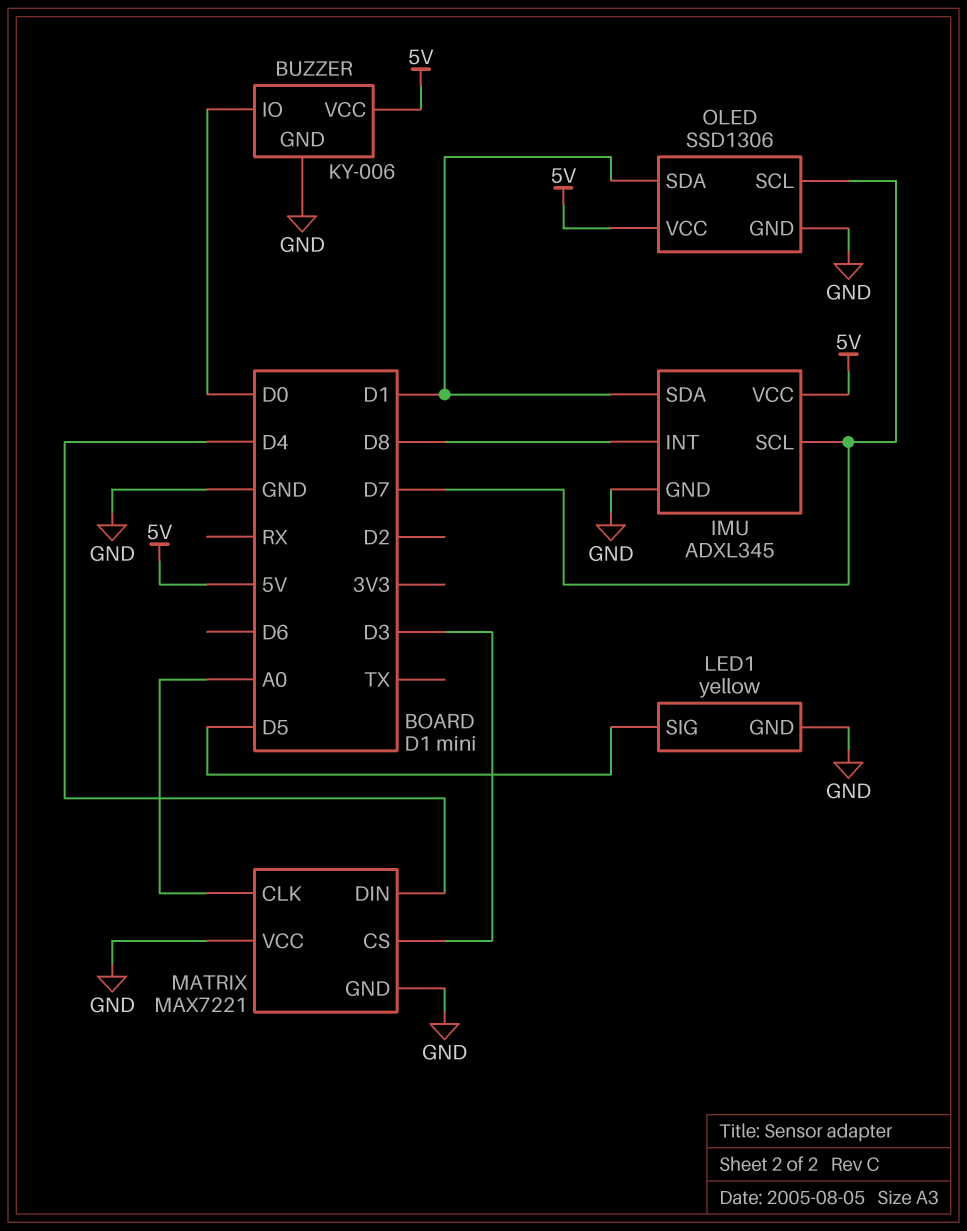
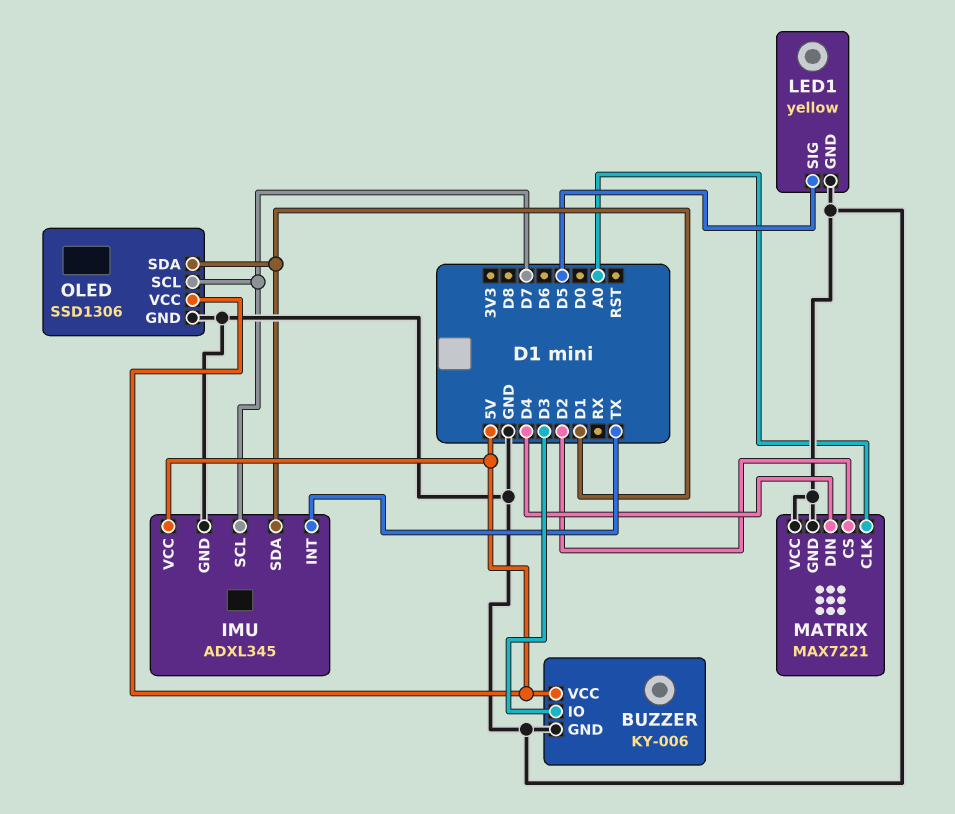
BUZZER pin IO: D0 -> D3
IMU pin INT: D8 -> TX
MATRIX pin CS: D3 -> D2

